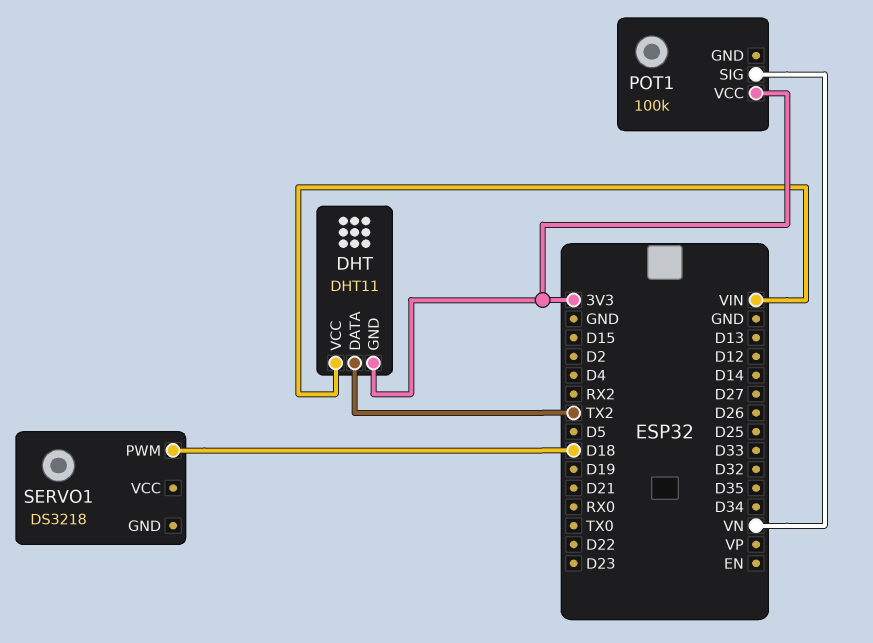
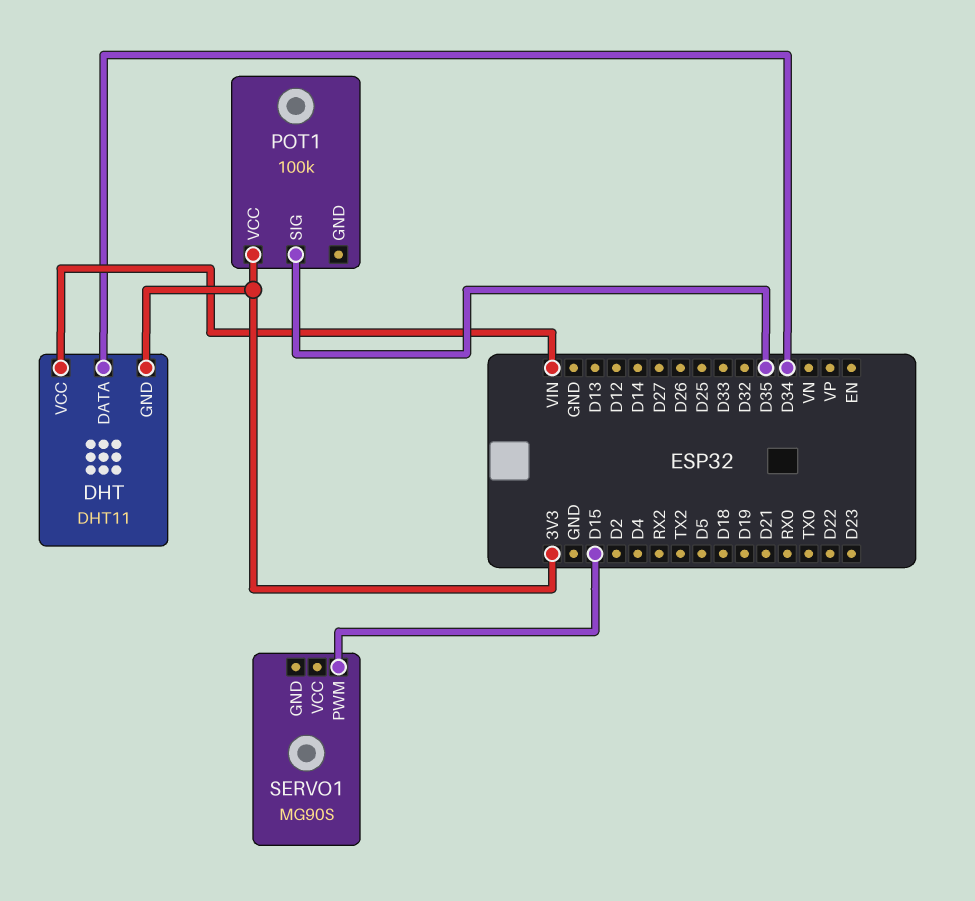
DHT pin DATA: TX2 -> D34
POT1 pin SIG: VN -> D35
SERVO1: DS3218 -> MG90S
SERVO1 pin PWM: D18 -> D15

